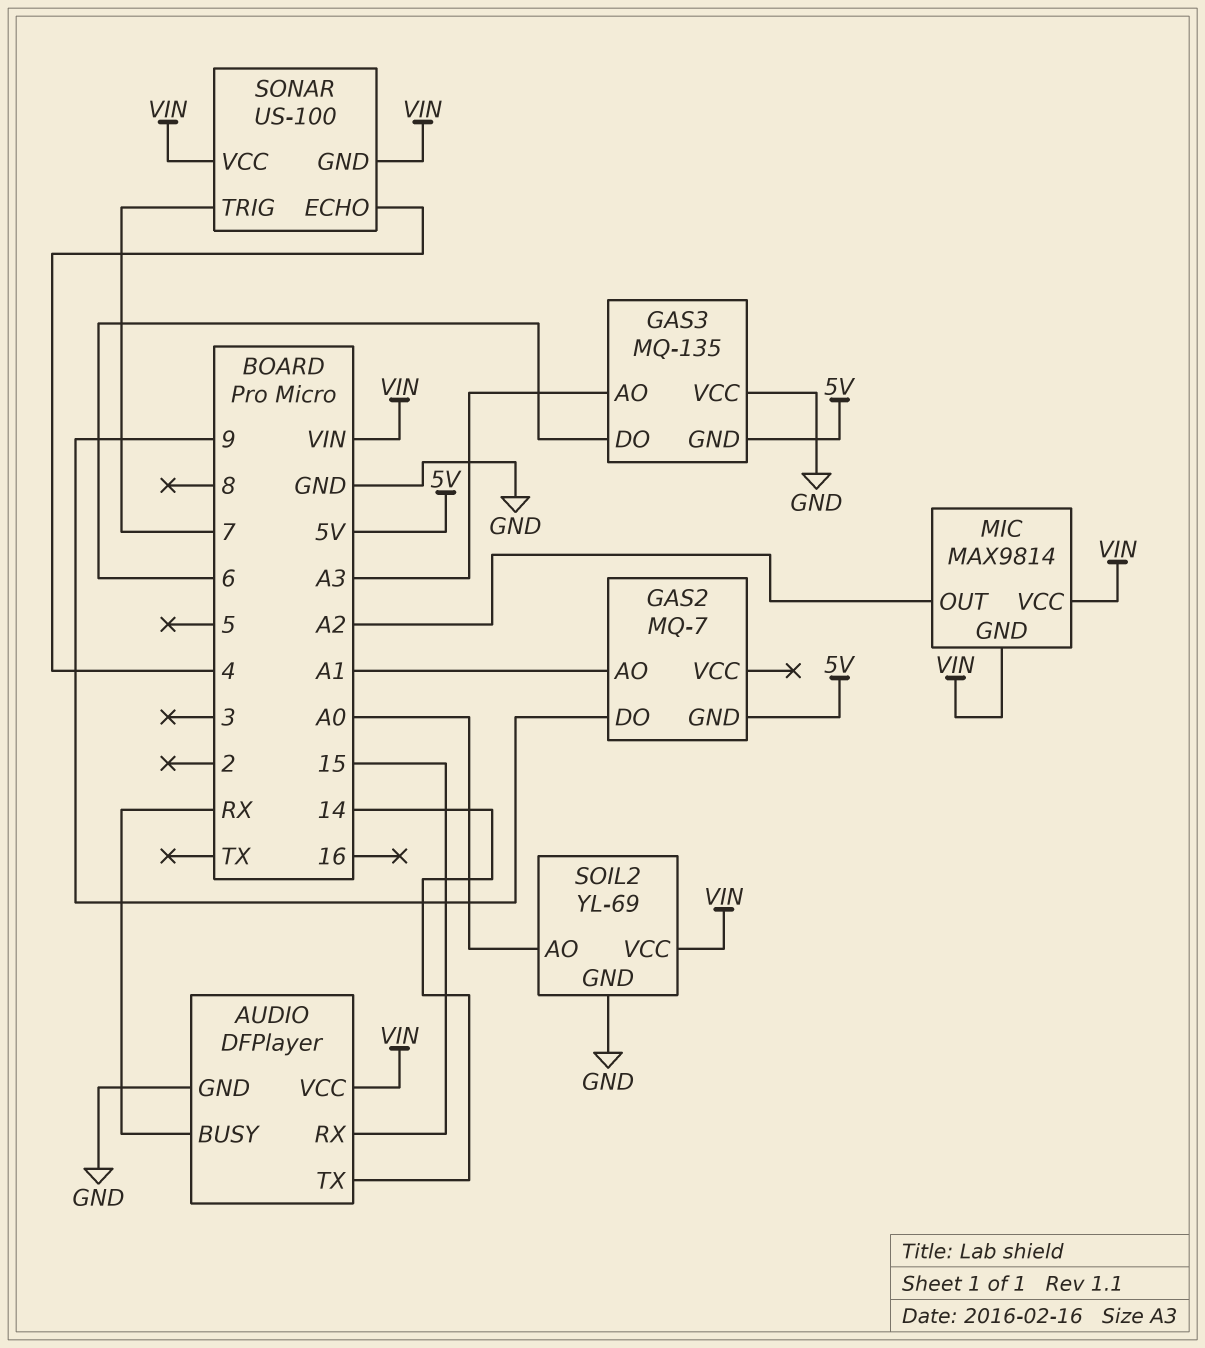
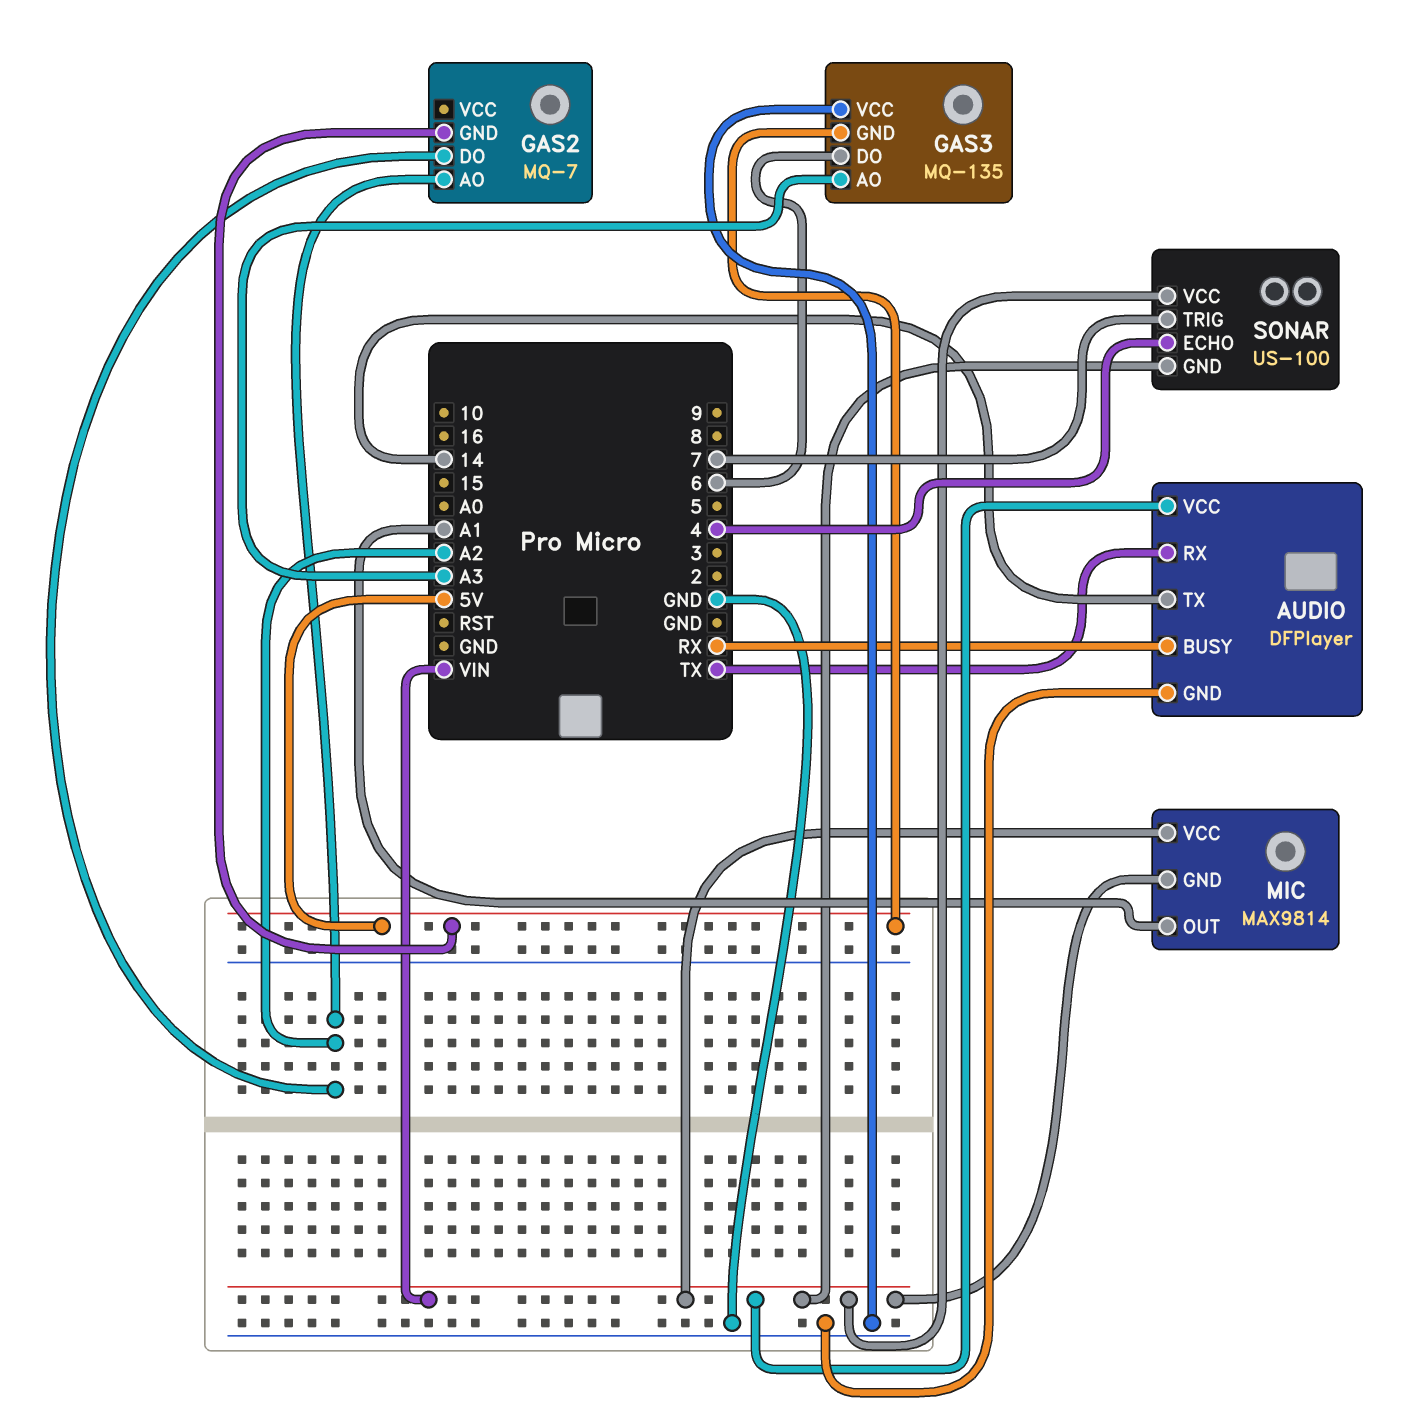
AUDIO pin RX: 15 -> TX
GAS2 pin AO: A1 -> A2
GAS2 pin DO: 9 -> A2
MIC pin OUT: A2 -> A1
SOIL2: YL-69 -> none
SOIL2 pin AO: A0 -> none
SOIL2 pin GND: GND -> none
SOIL2 pin VCC: VIN -> none

